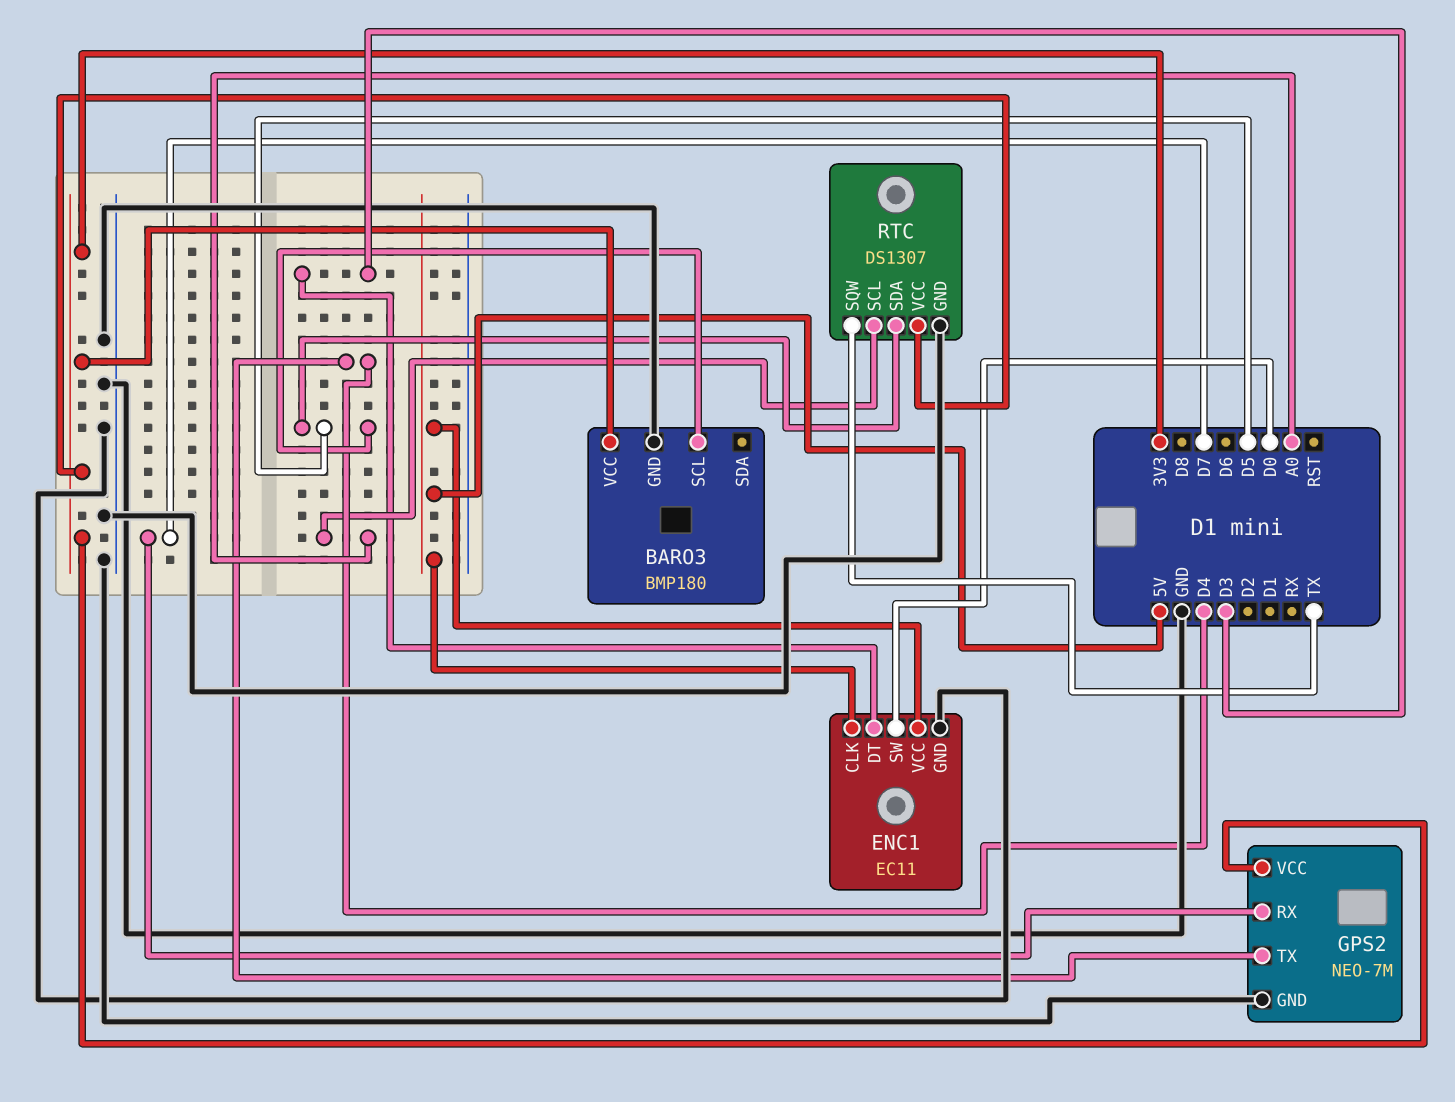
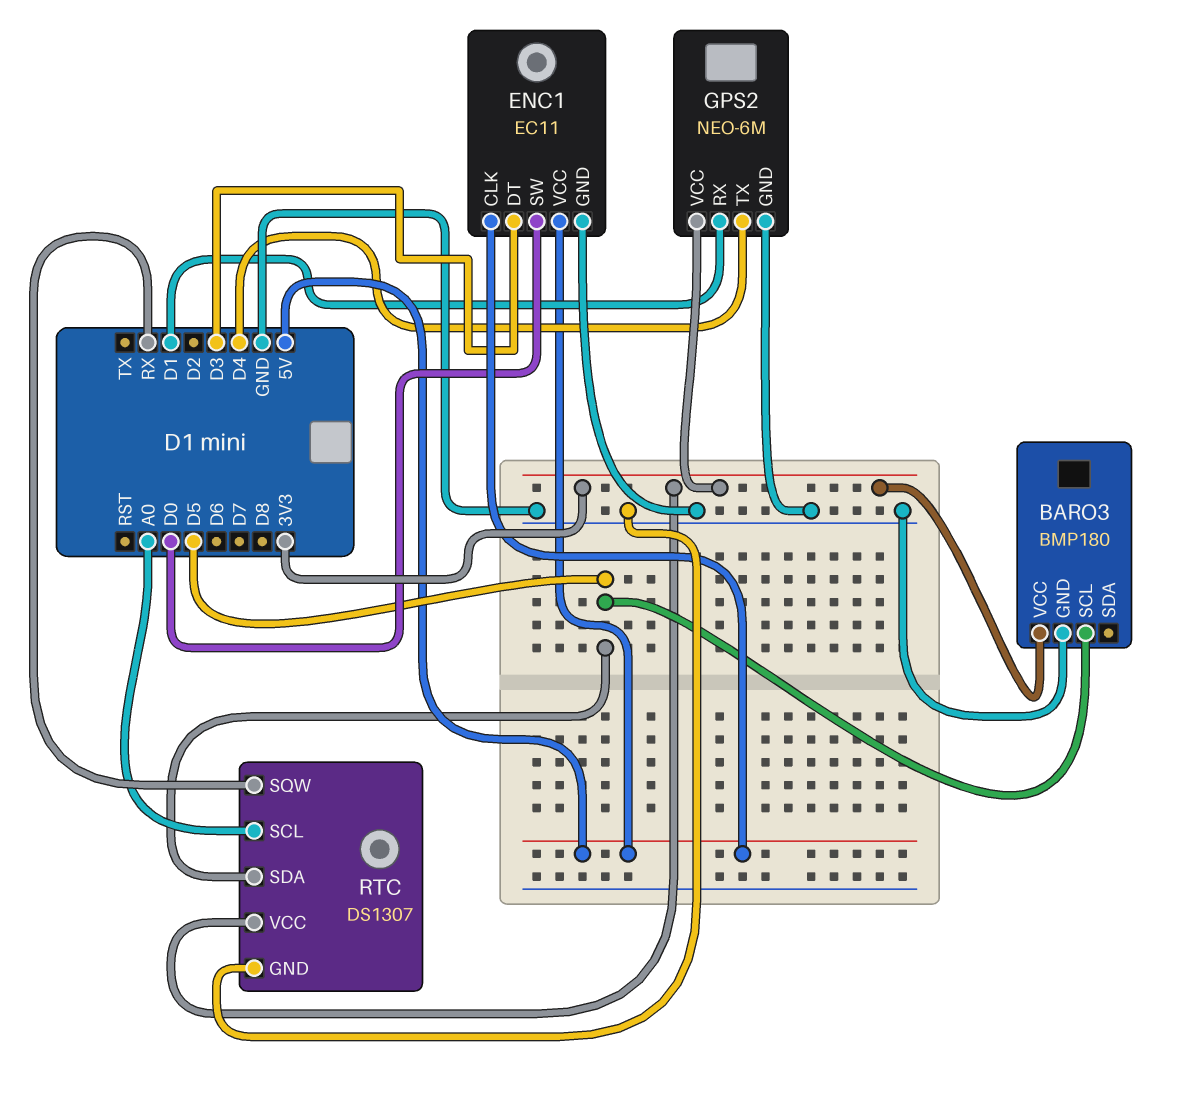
GPS2: NEO-7M -> NEO-6M
GPS2 pin RX: D7 -> D1
RTC pin SQW: TX -> RX

